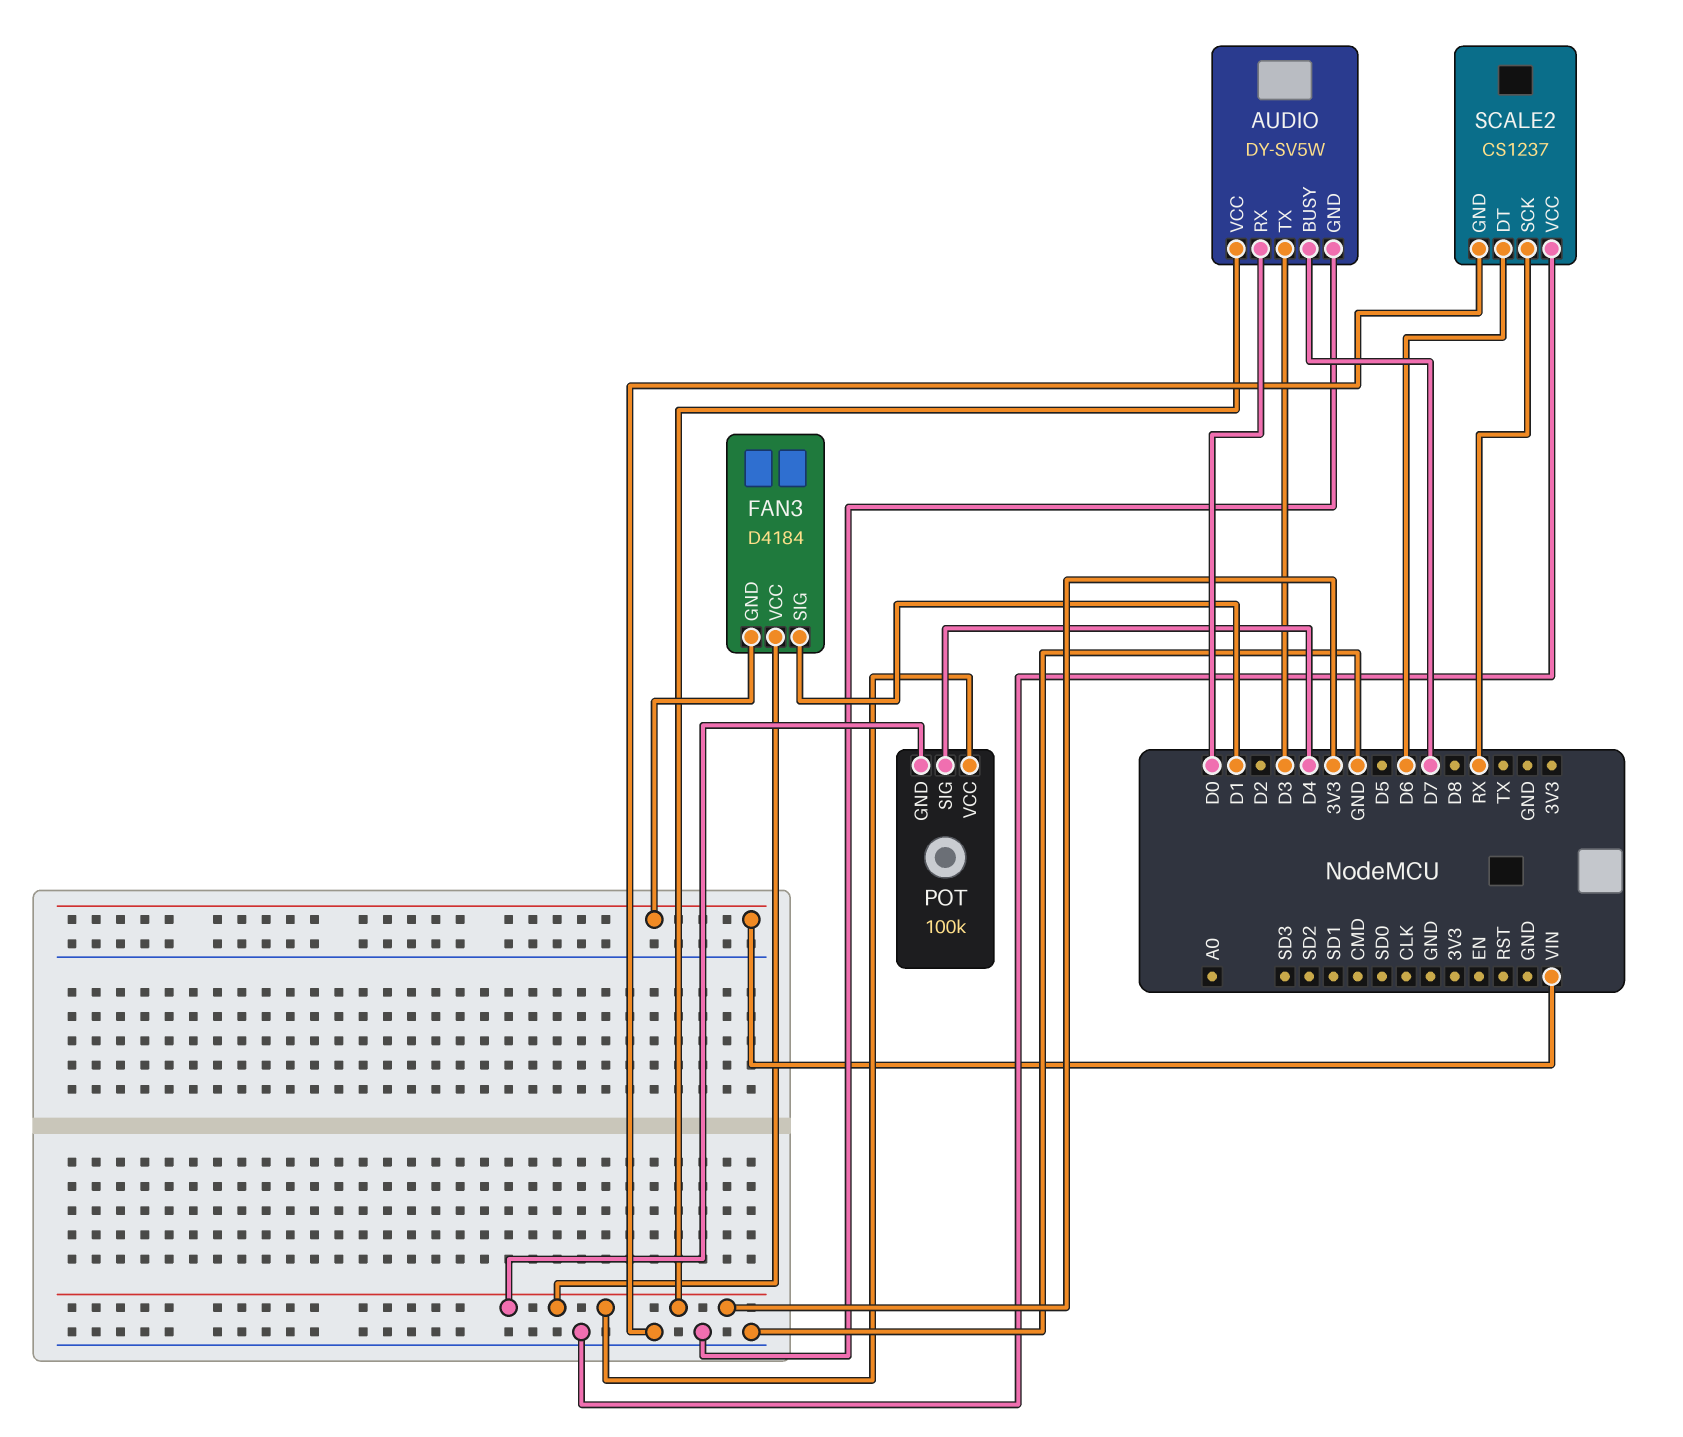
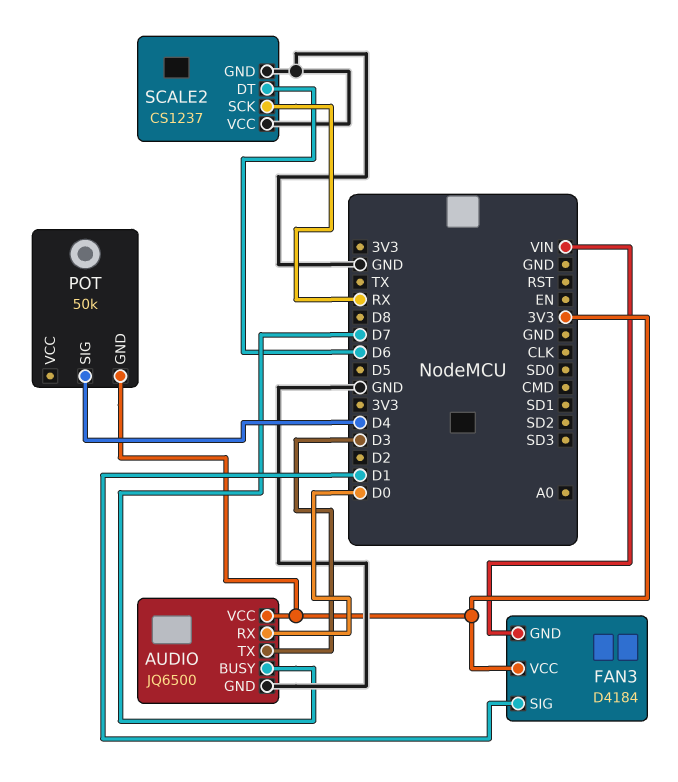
AUDIO: DY-SV5W -> JQ6500
POT: 100k -> 50k
POT pin VCC: 3V3 -> none

